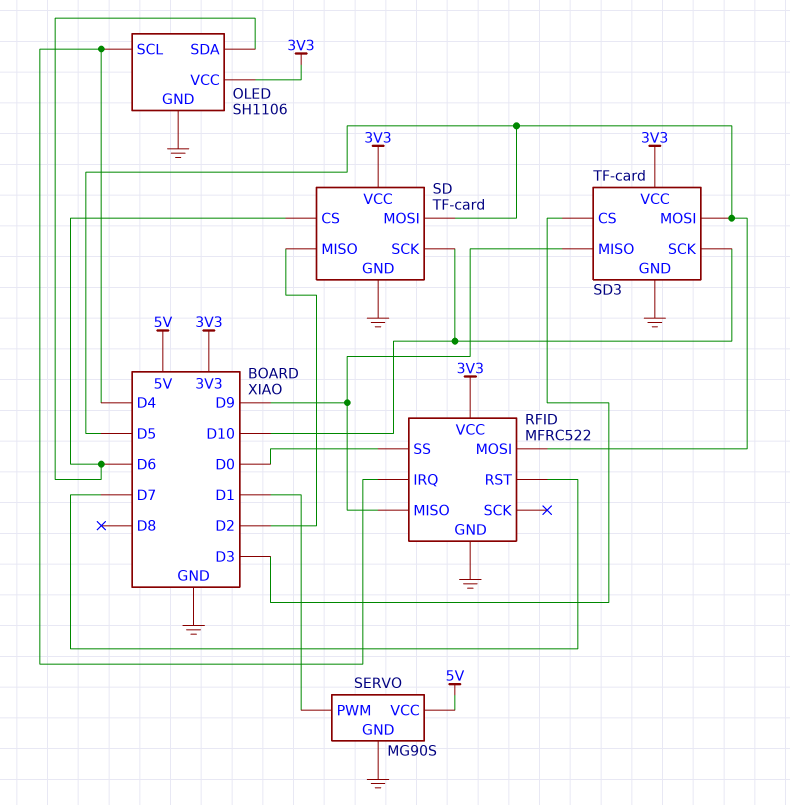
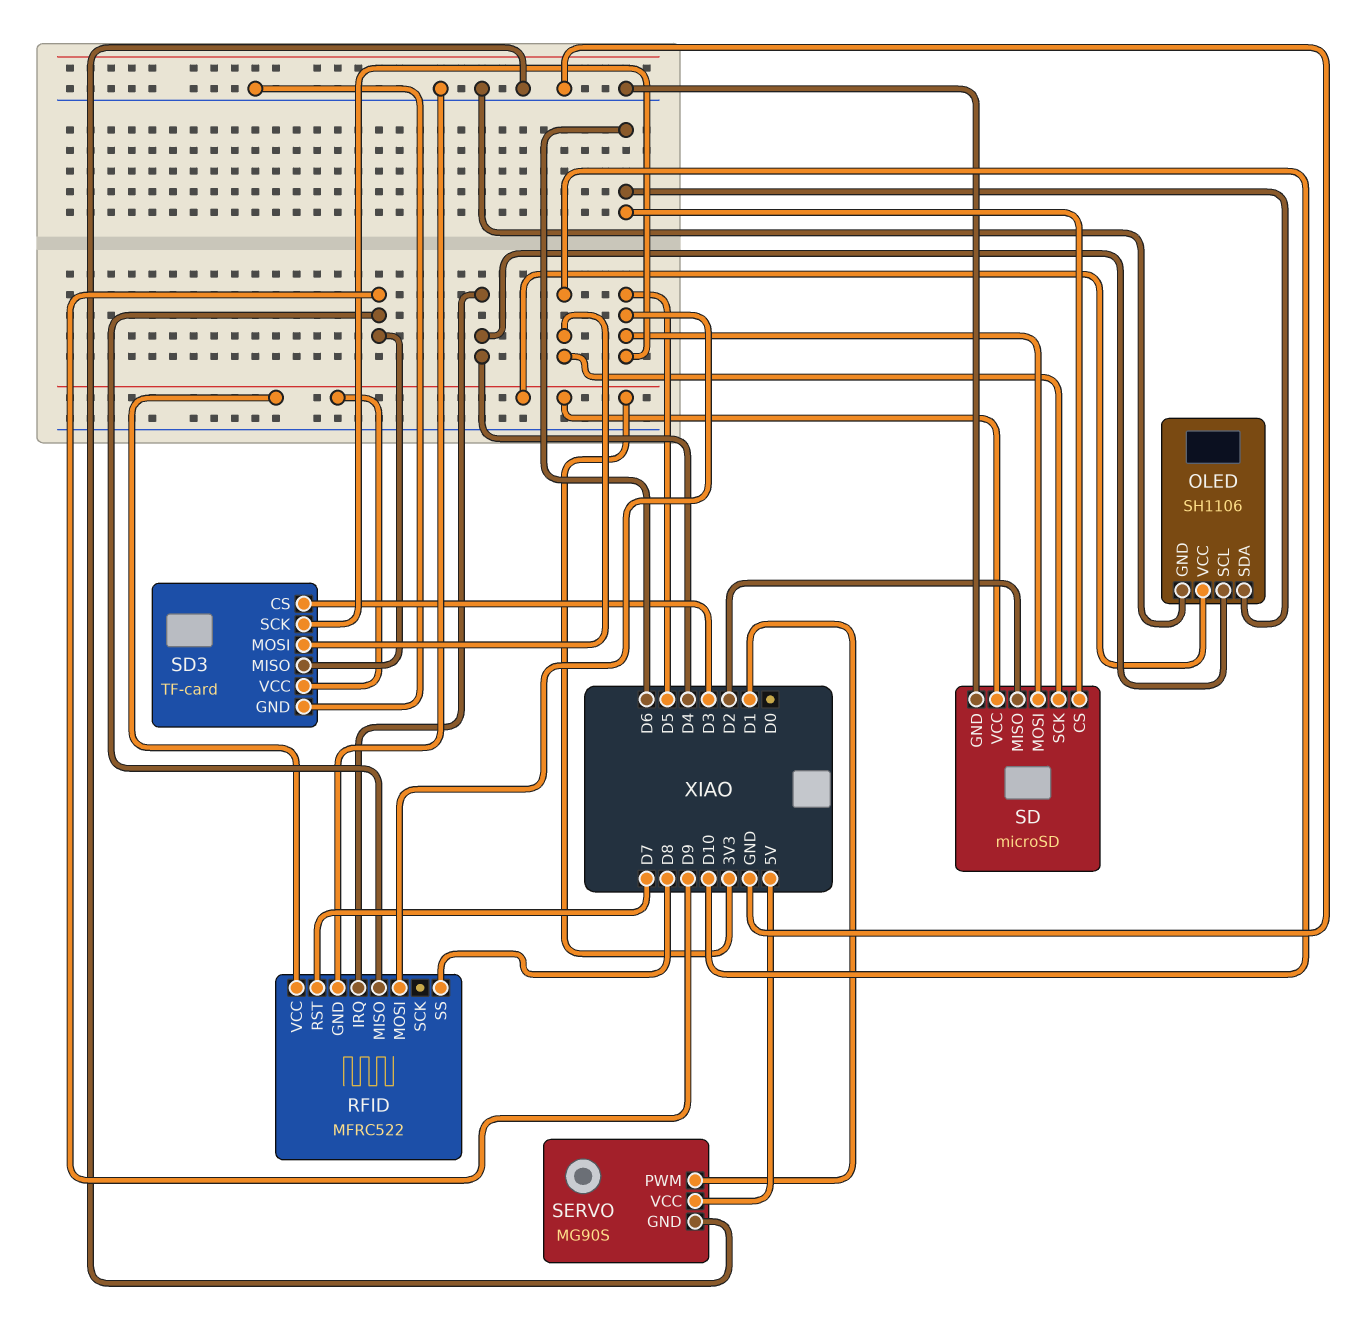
RFID pin SS: D0 -> D8
SD: TF-card -> microSD
SD3 pin MOSI: D5 -> D10
SD3 pin SCK: D10 -> D5

